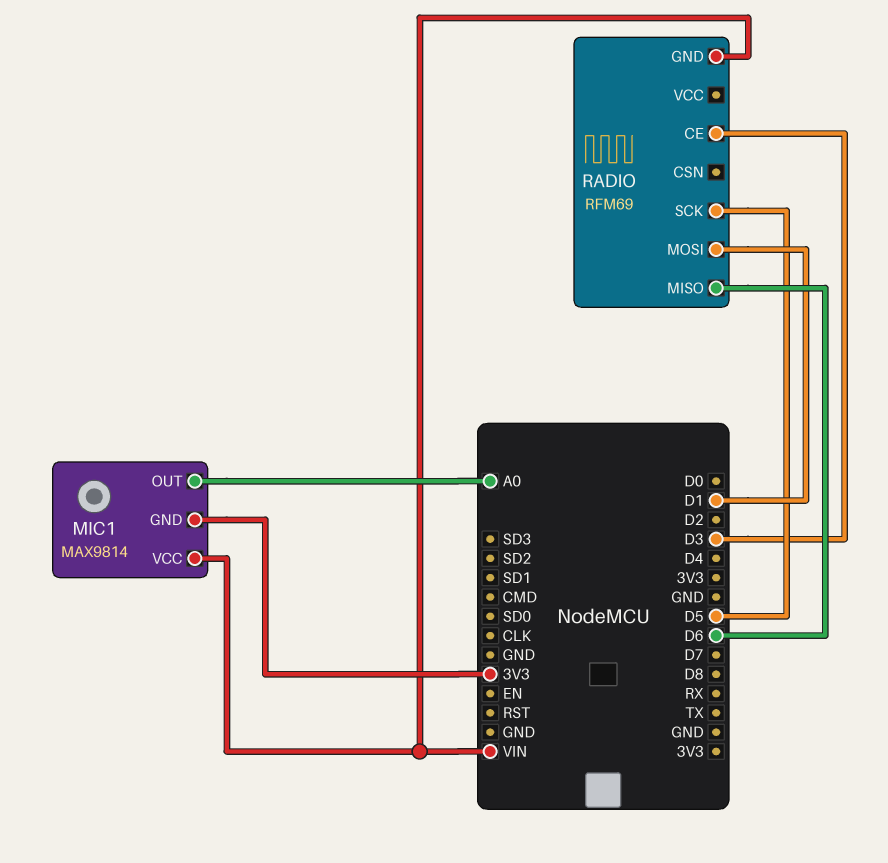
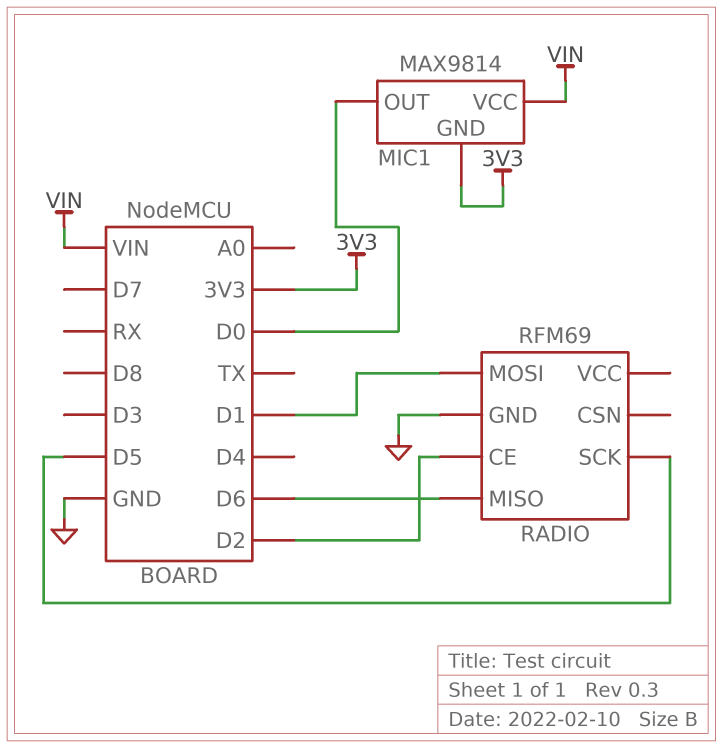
MIC1 pin OUT: A0 -> D0
RADIO pin CE: D3 -> D2
RADIO pin GND: VIN -> GND

